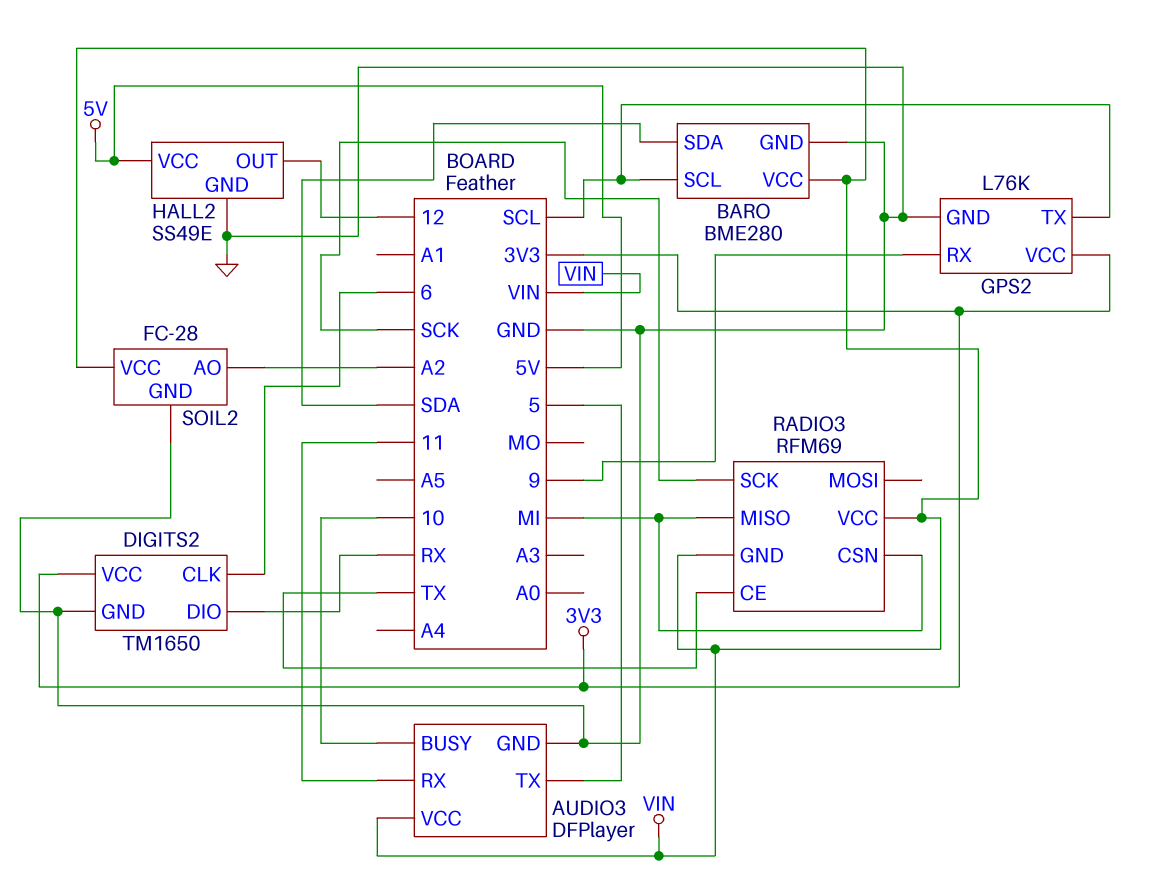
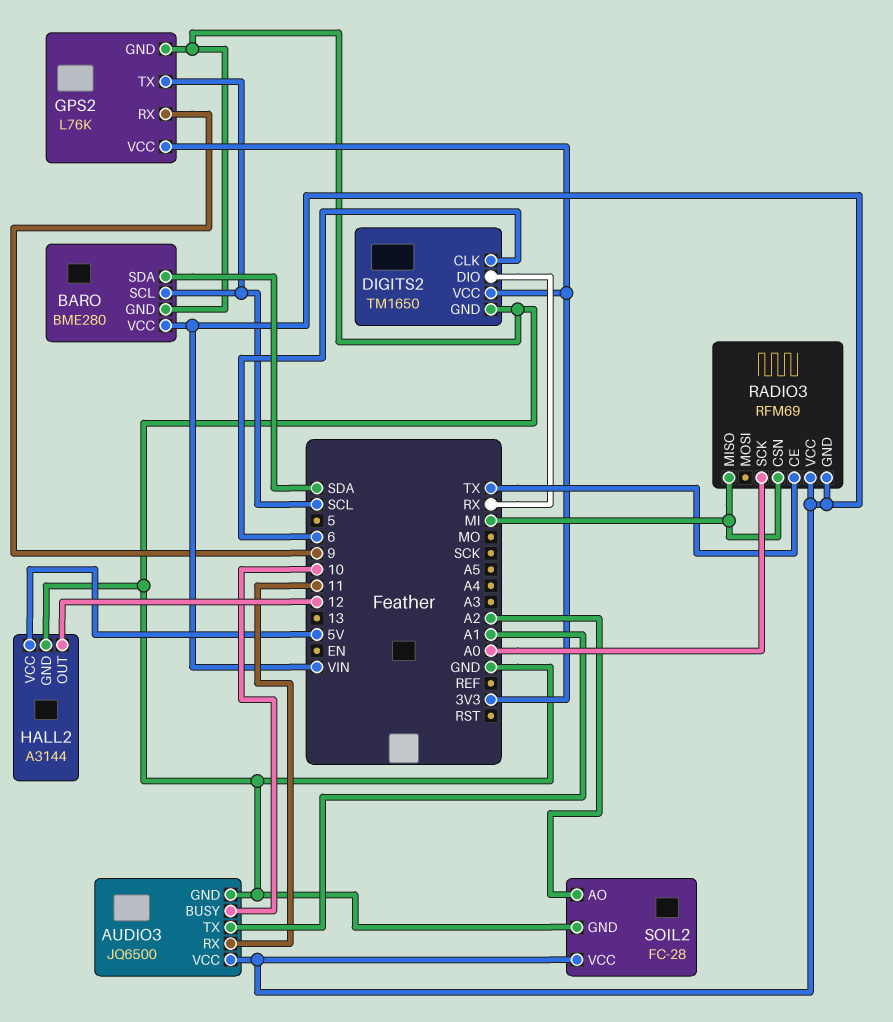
AUDIO3: DFPlayer -> JQ6500
AUDIO3 pin TX: 5 -> A1
HALL2: SS49E -> A3144
RADIO3 pin SCK: SCK -> A0

